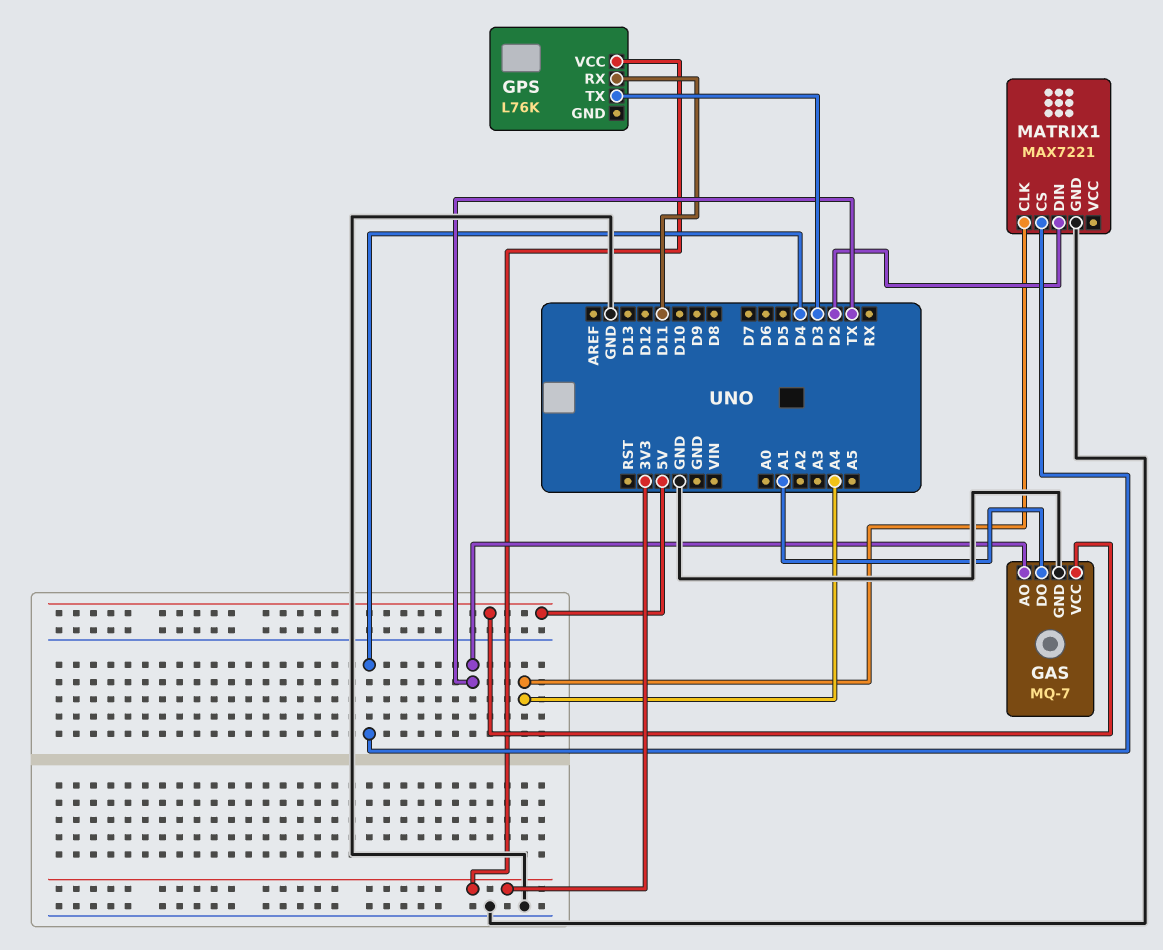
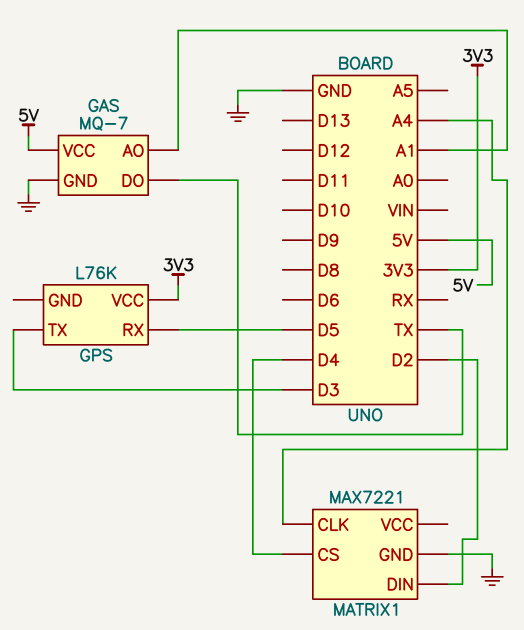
GAS pin AO: TX -> A1
GAS pin DO: A1 -> TX
GPS pin RX: D11 -> D5

